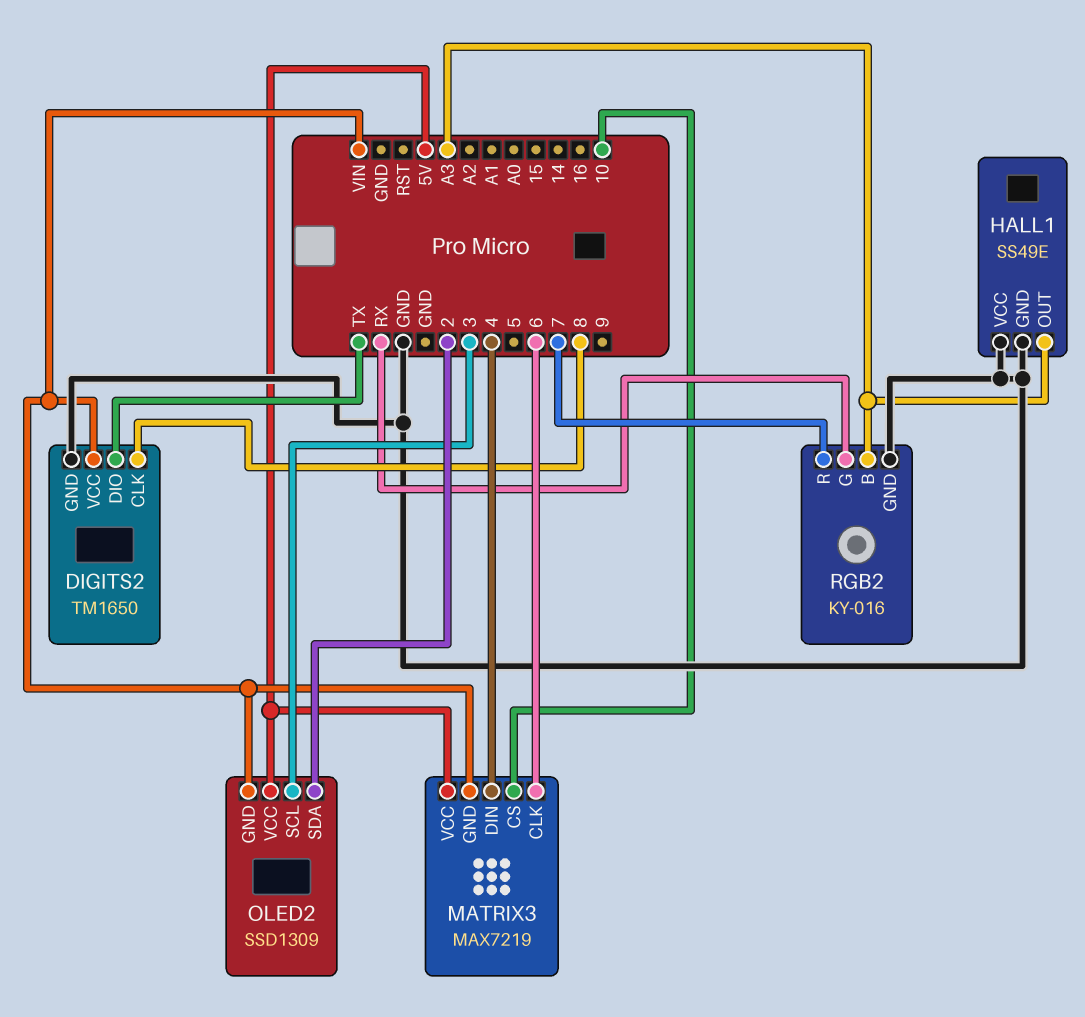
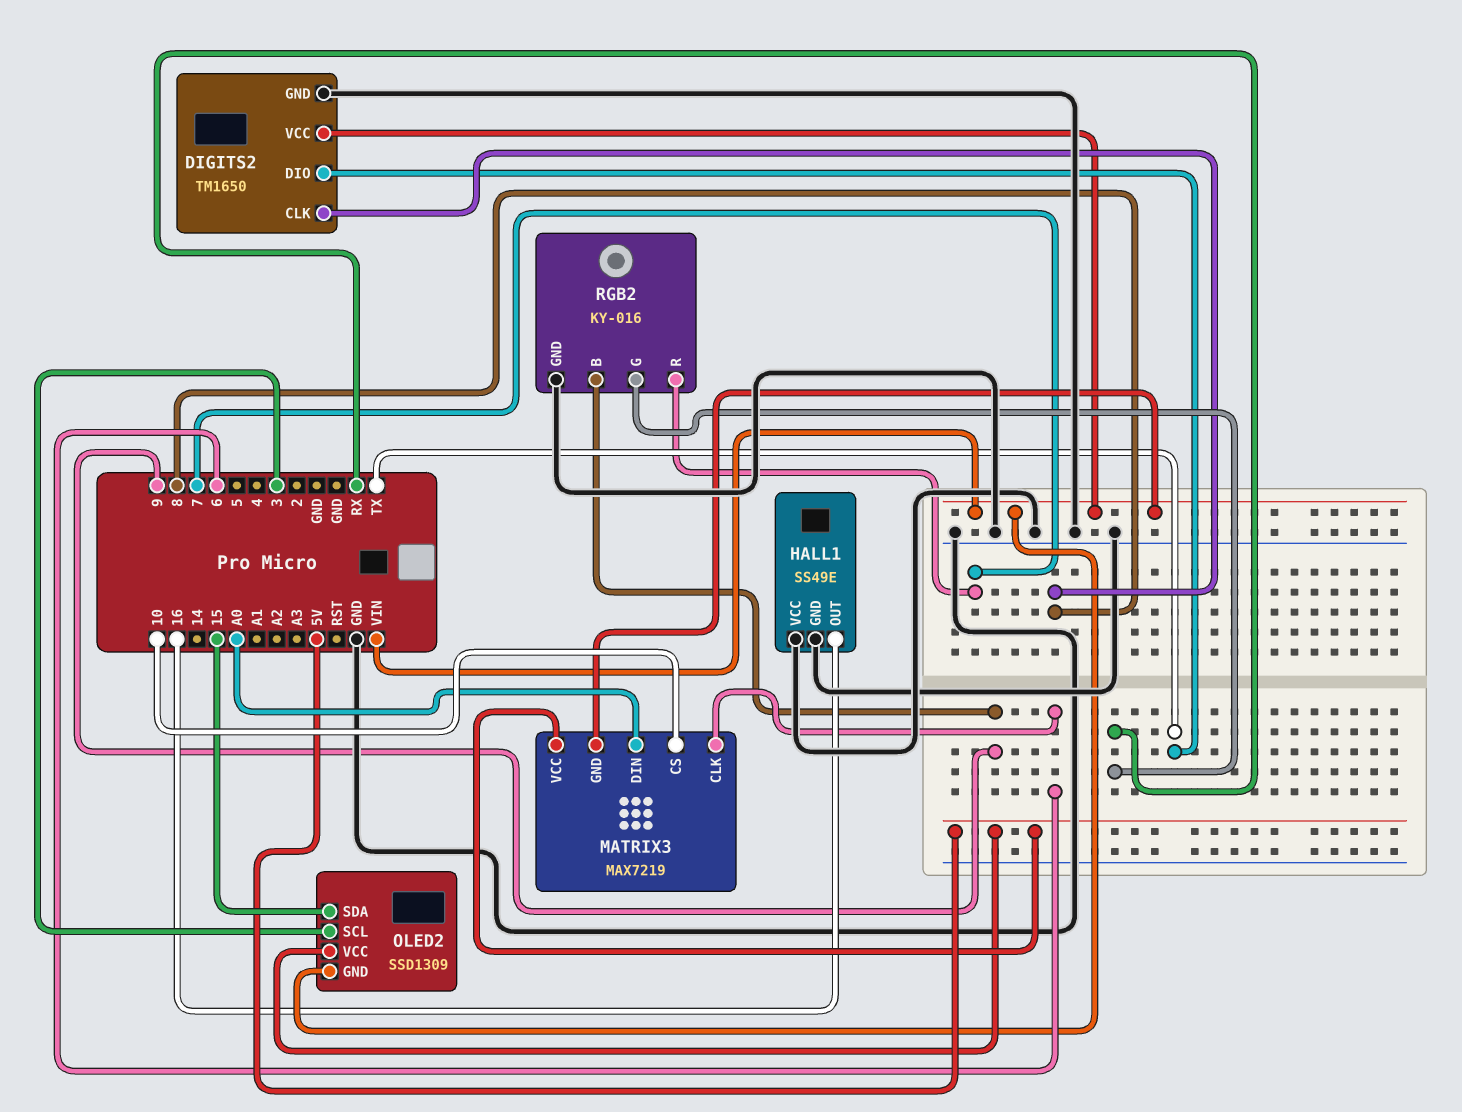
HALL1 pin OUT: A3 -> 16
MATRIX3 pin DIN: 4 -> A0
OLED2 pin SDA: 2 -> 15
RGB2 pin B: A3 -> 9

